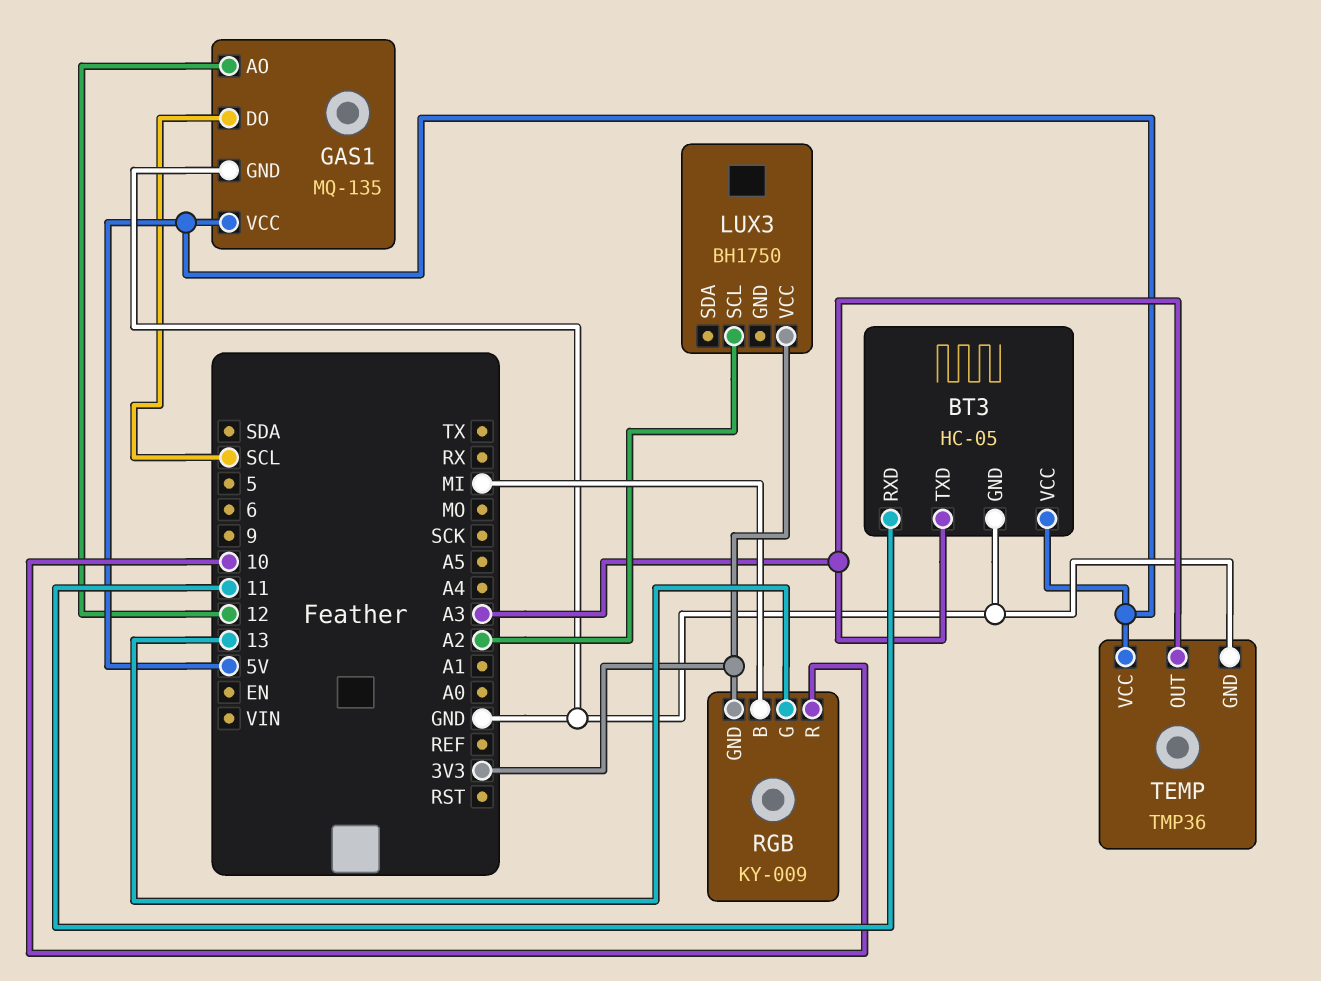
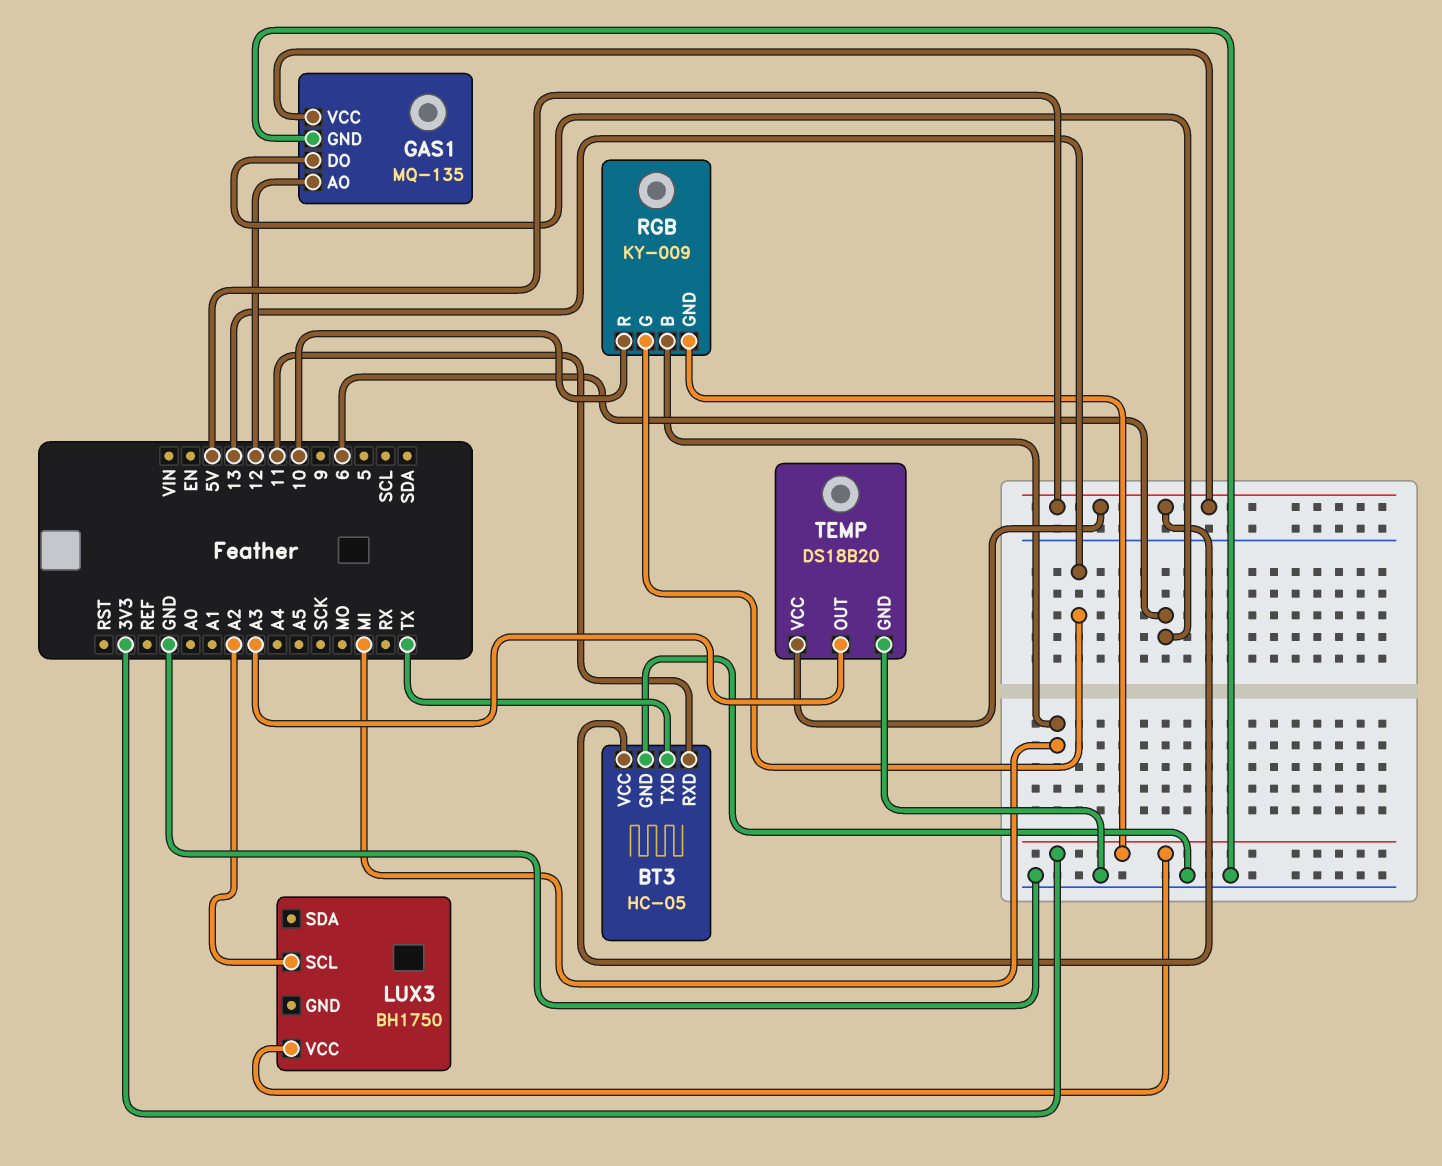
BT3 pin TXD: A3 -> TX
GAS1 pin DO: SCL -> 6
TEMP: TMP36 -> DS18B20

